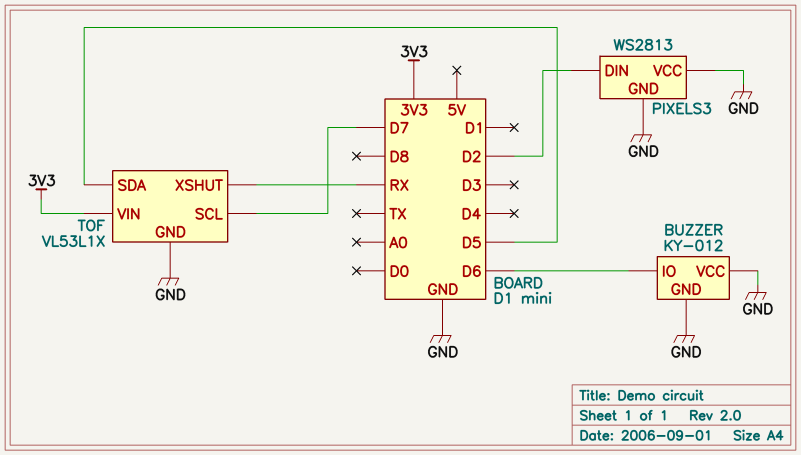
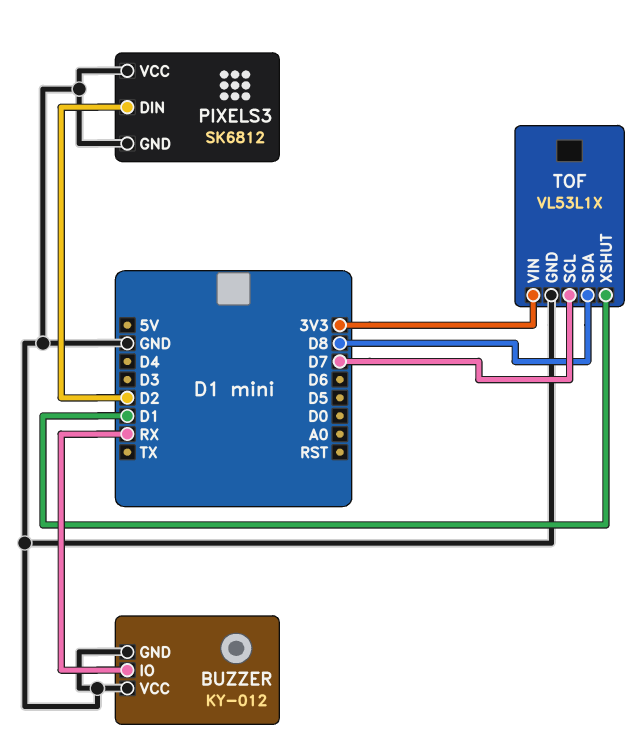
BUZZER pin IO: D6 -> RX
PIXELS3: WS2813 -> SK6812
TOF pin SDA: D5 -> D8
TOF pin XSHUT: RX -> D1

